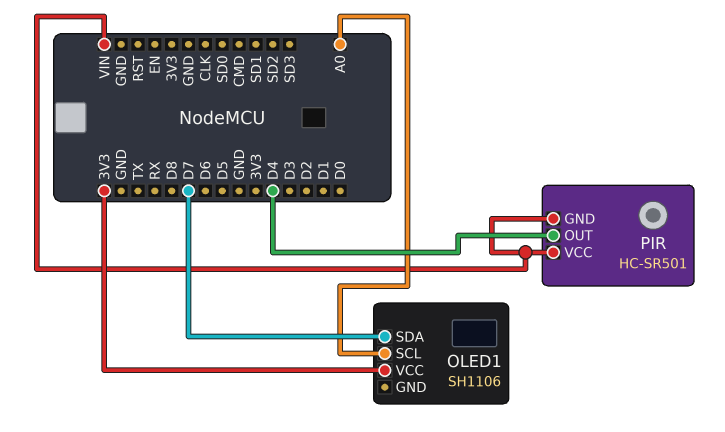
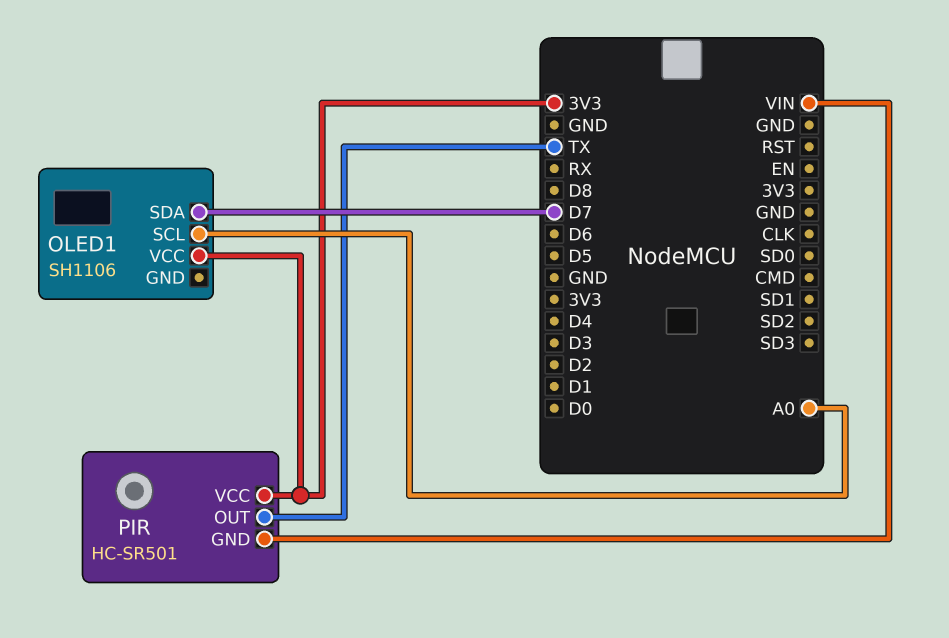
PIR pin OUT: D4 -> TX
PIR pin VCC: VIN -> 3V3

